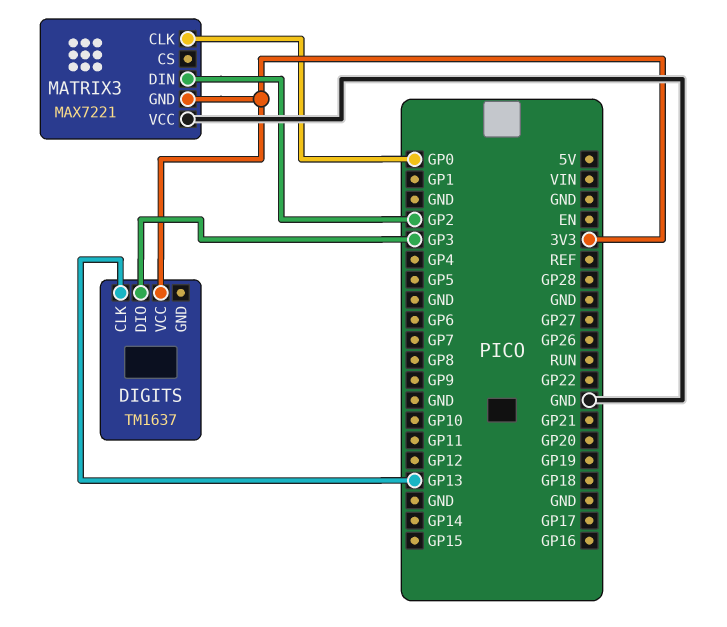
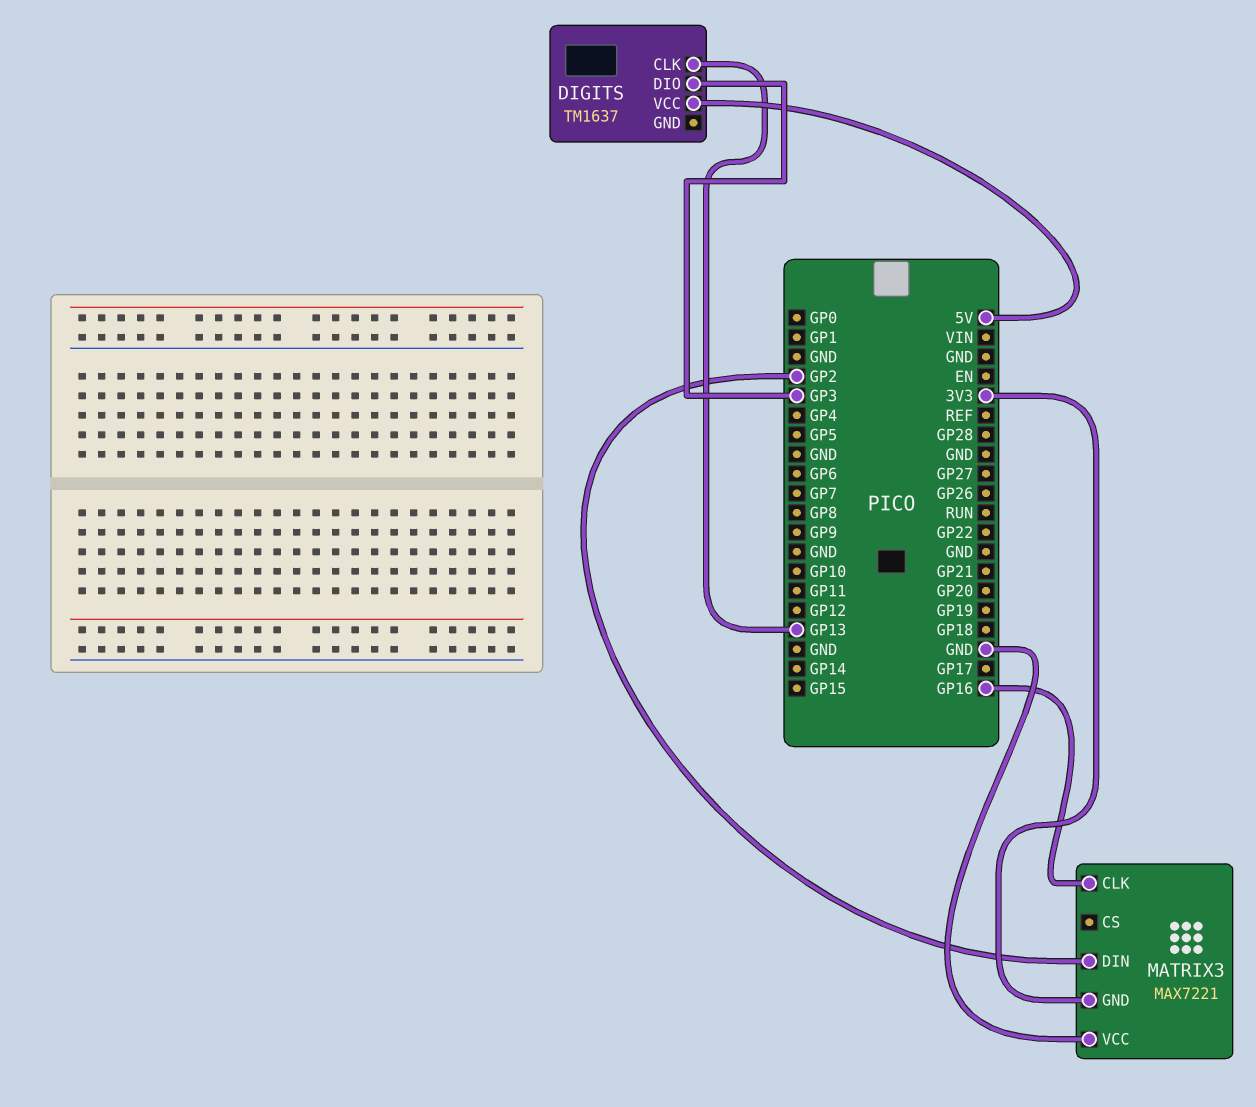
DIGITS pin VCC: 3V3 -> 5V
MATRIX3 pin CLK: GP0 -> GP16

